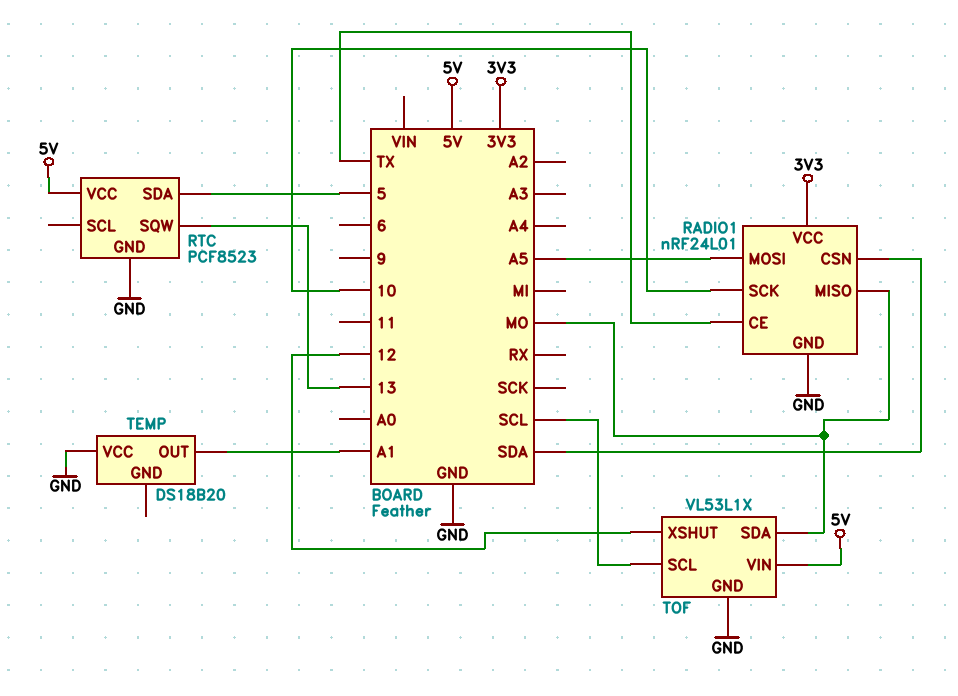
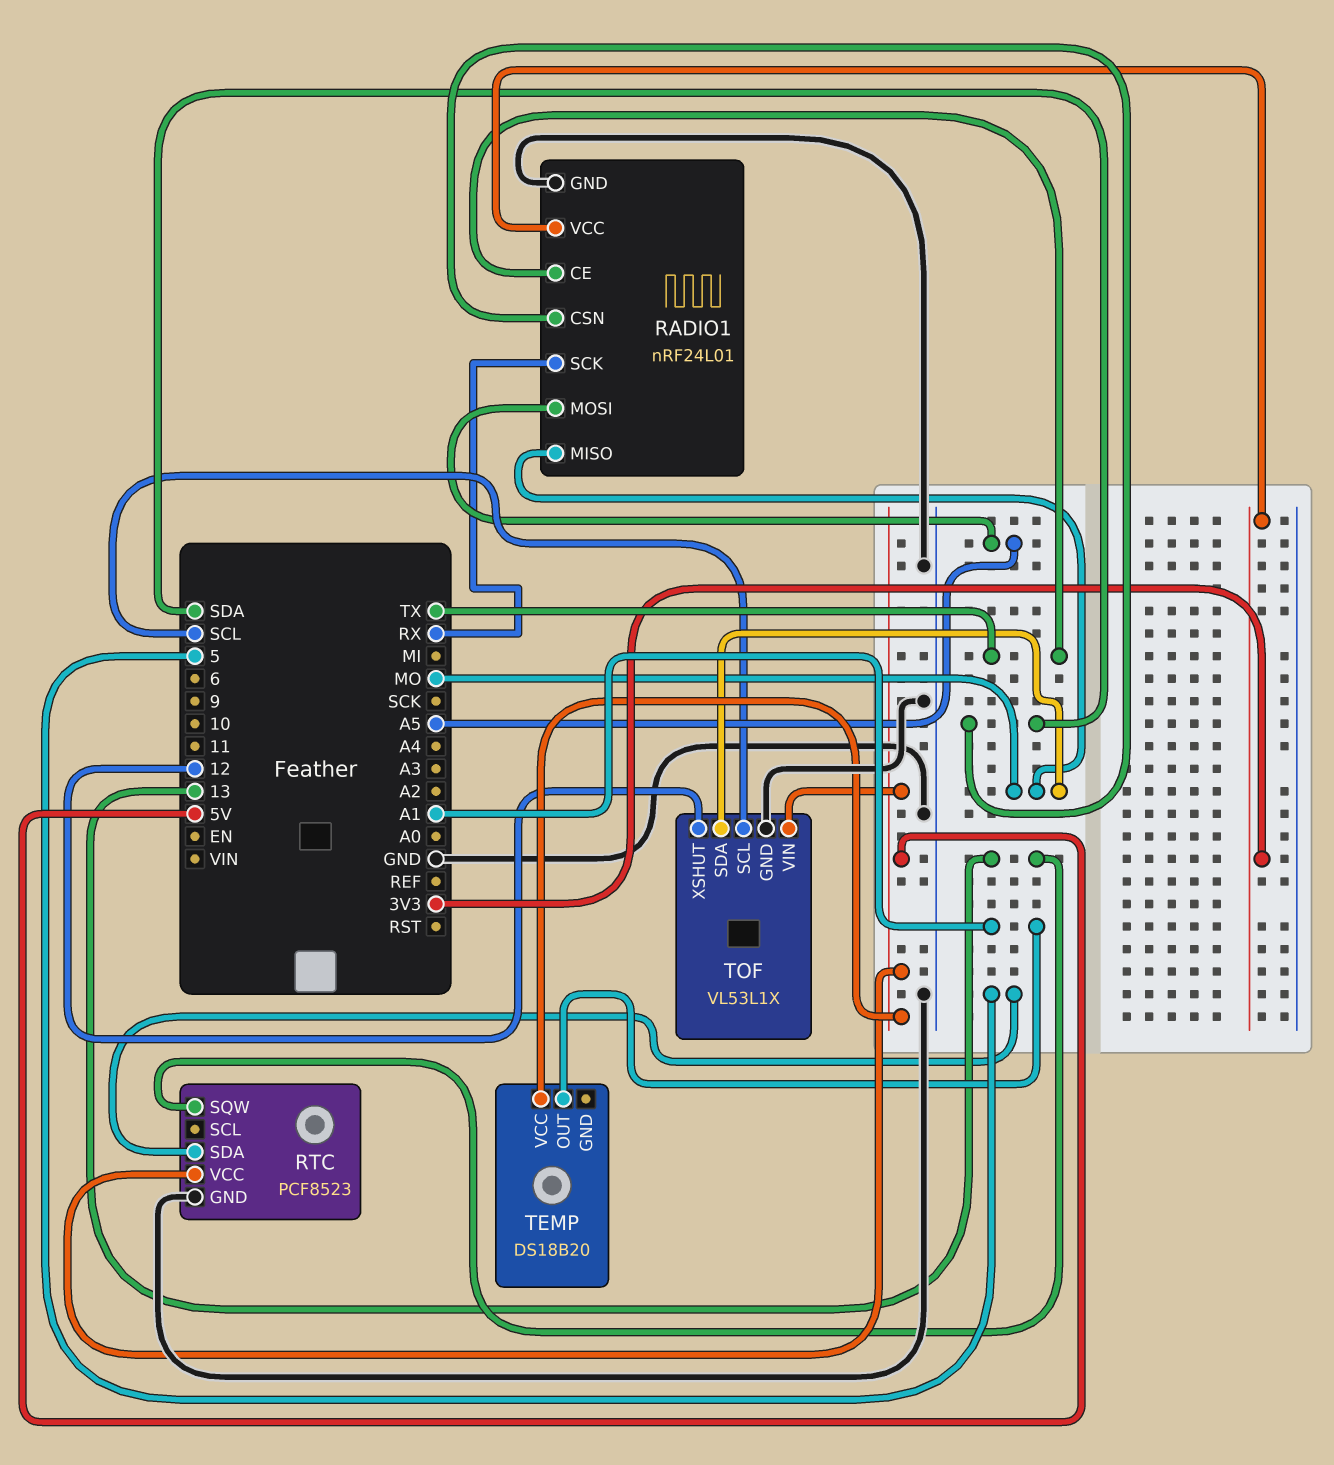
RADIO1 pin SCK: 10 -> RX
TEMP pin VCC: GND -> 5V

